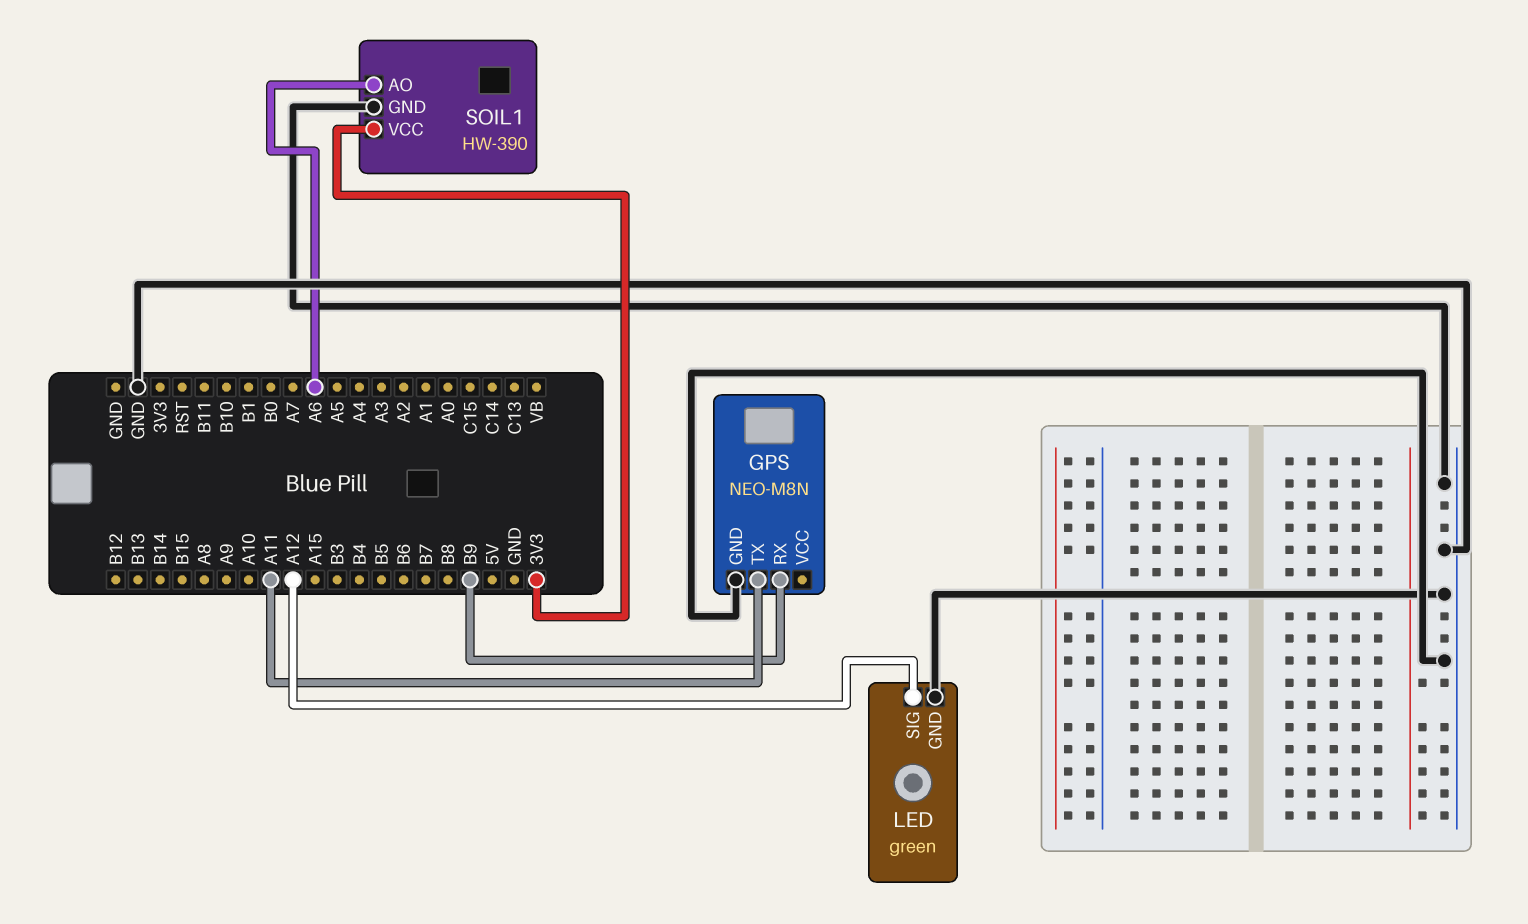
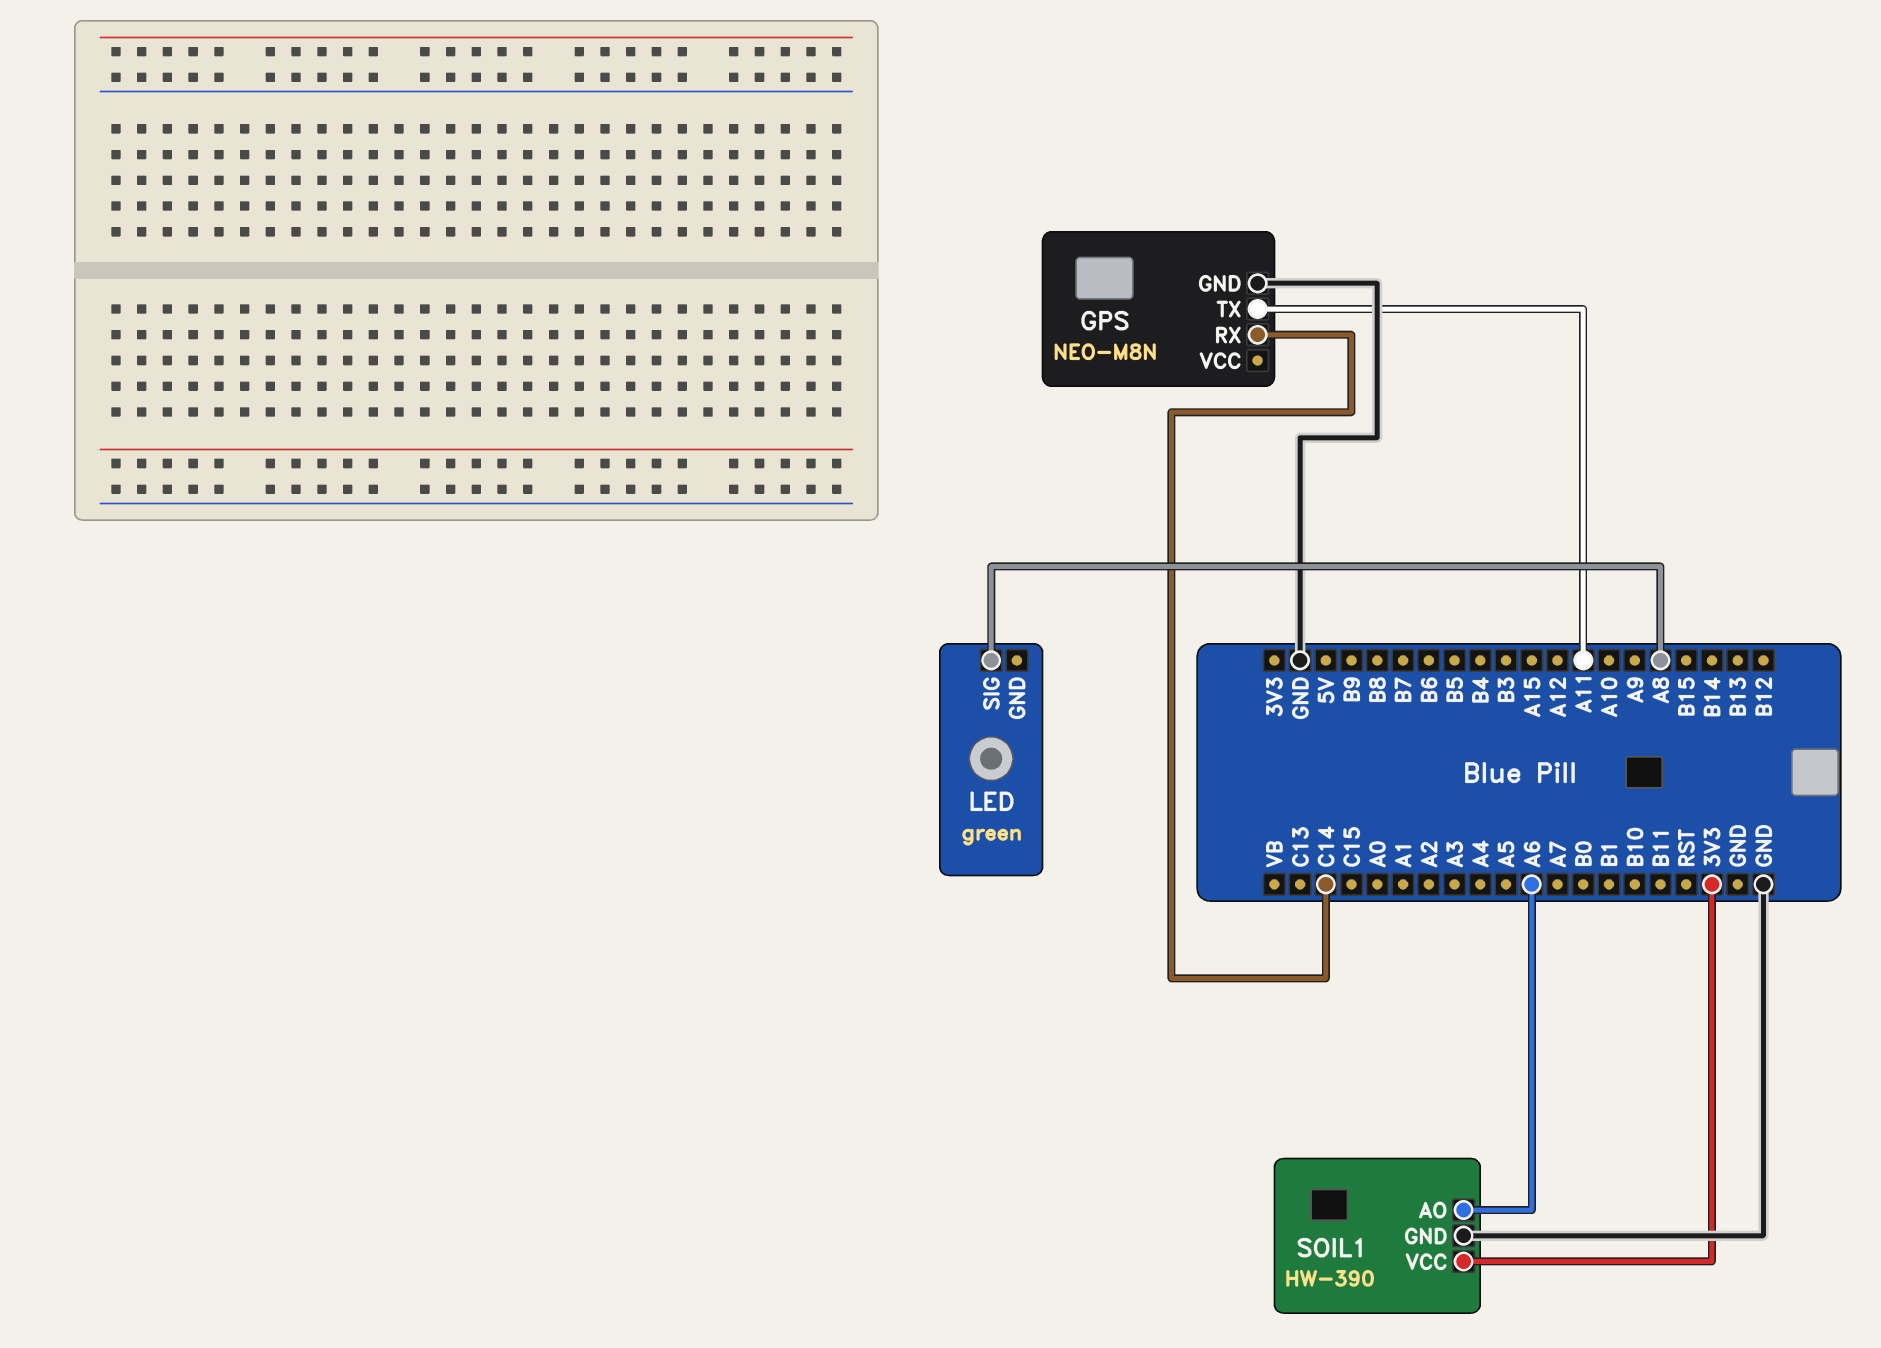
GPS pin RX: B9 -> C14
LED pin GND: GND -> none
LED pin SIG: A12 -> A8

